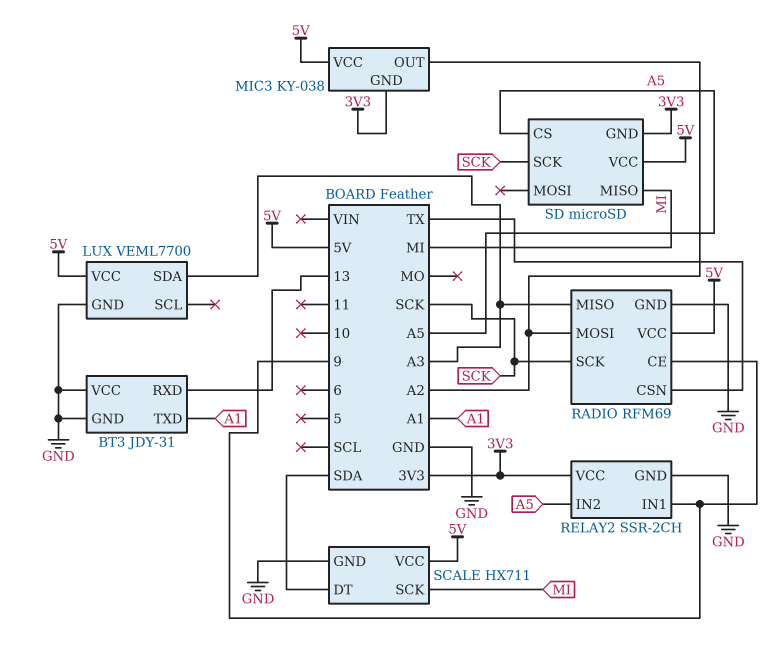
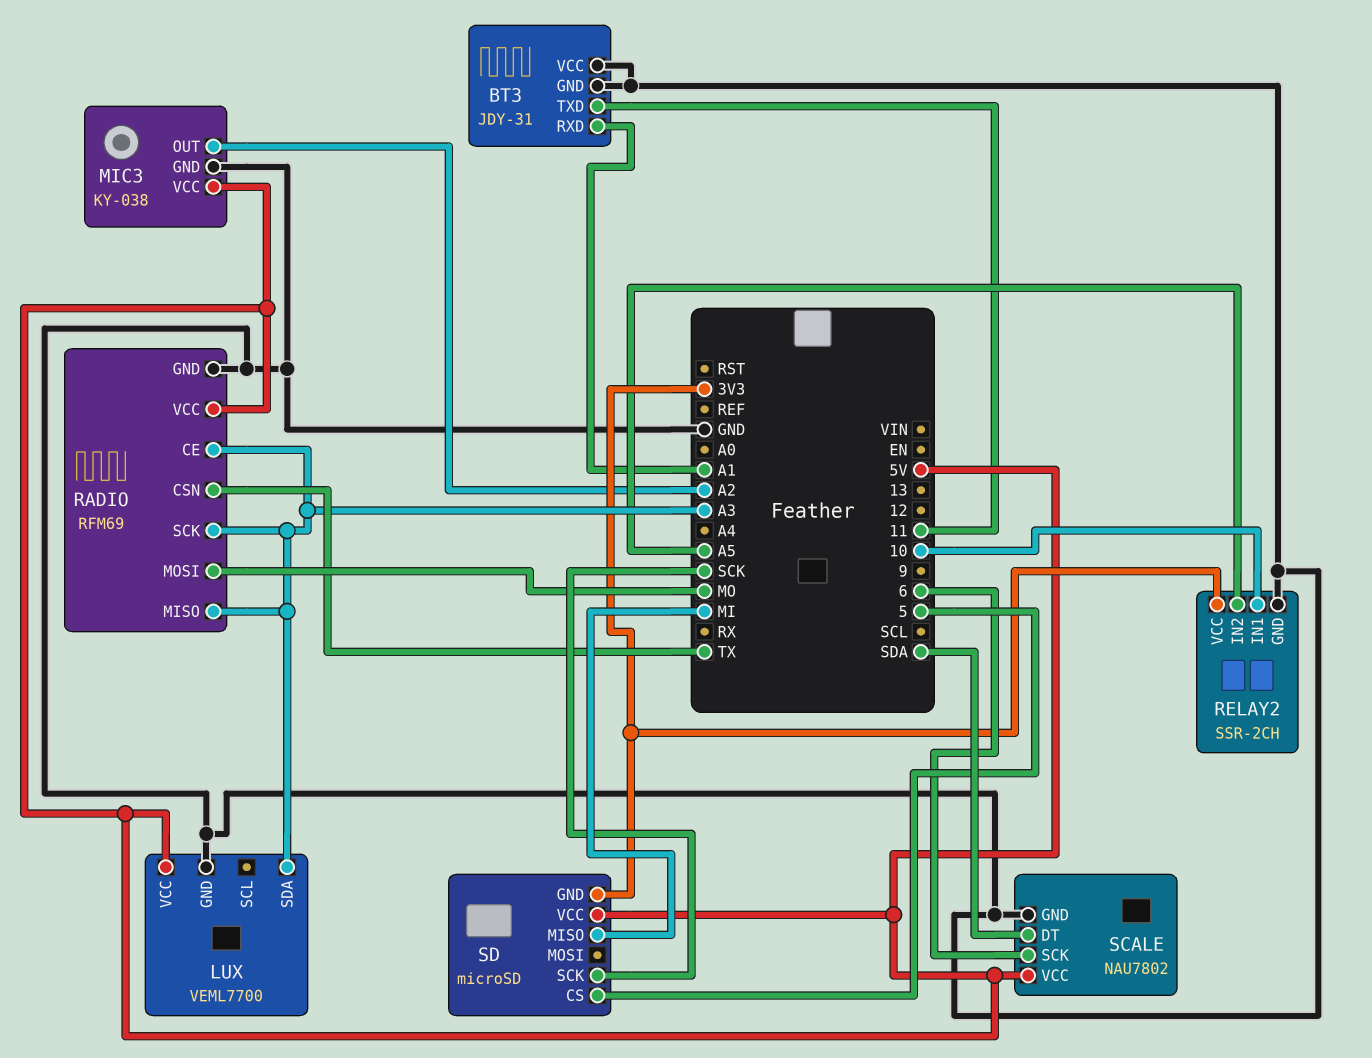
BT3 pin RXD: 13 -> A1
BT3 pin TXD: A1 -> 11
MIC3 pin GND: 3V3 -> GND
RADIO pin CE: 9 -> A3
RADIO pin MOSI: A2 -> MO
RADIO pin SCK: SCK -> A3
RELAY2 pin IN1: 9 -> 10
SCALE: HX711 -> NAU7802
SCALE pin SCK: MI -> 6
SD pin CS: A5 -> 5

